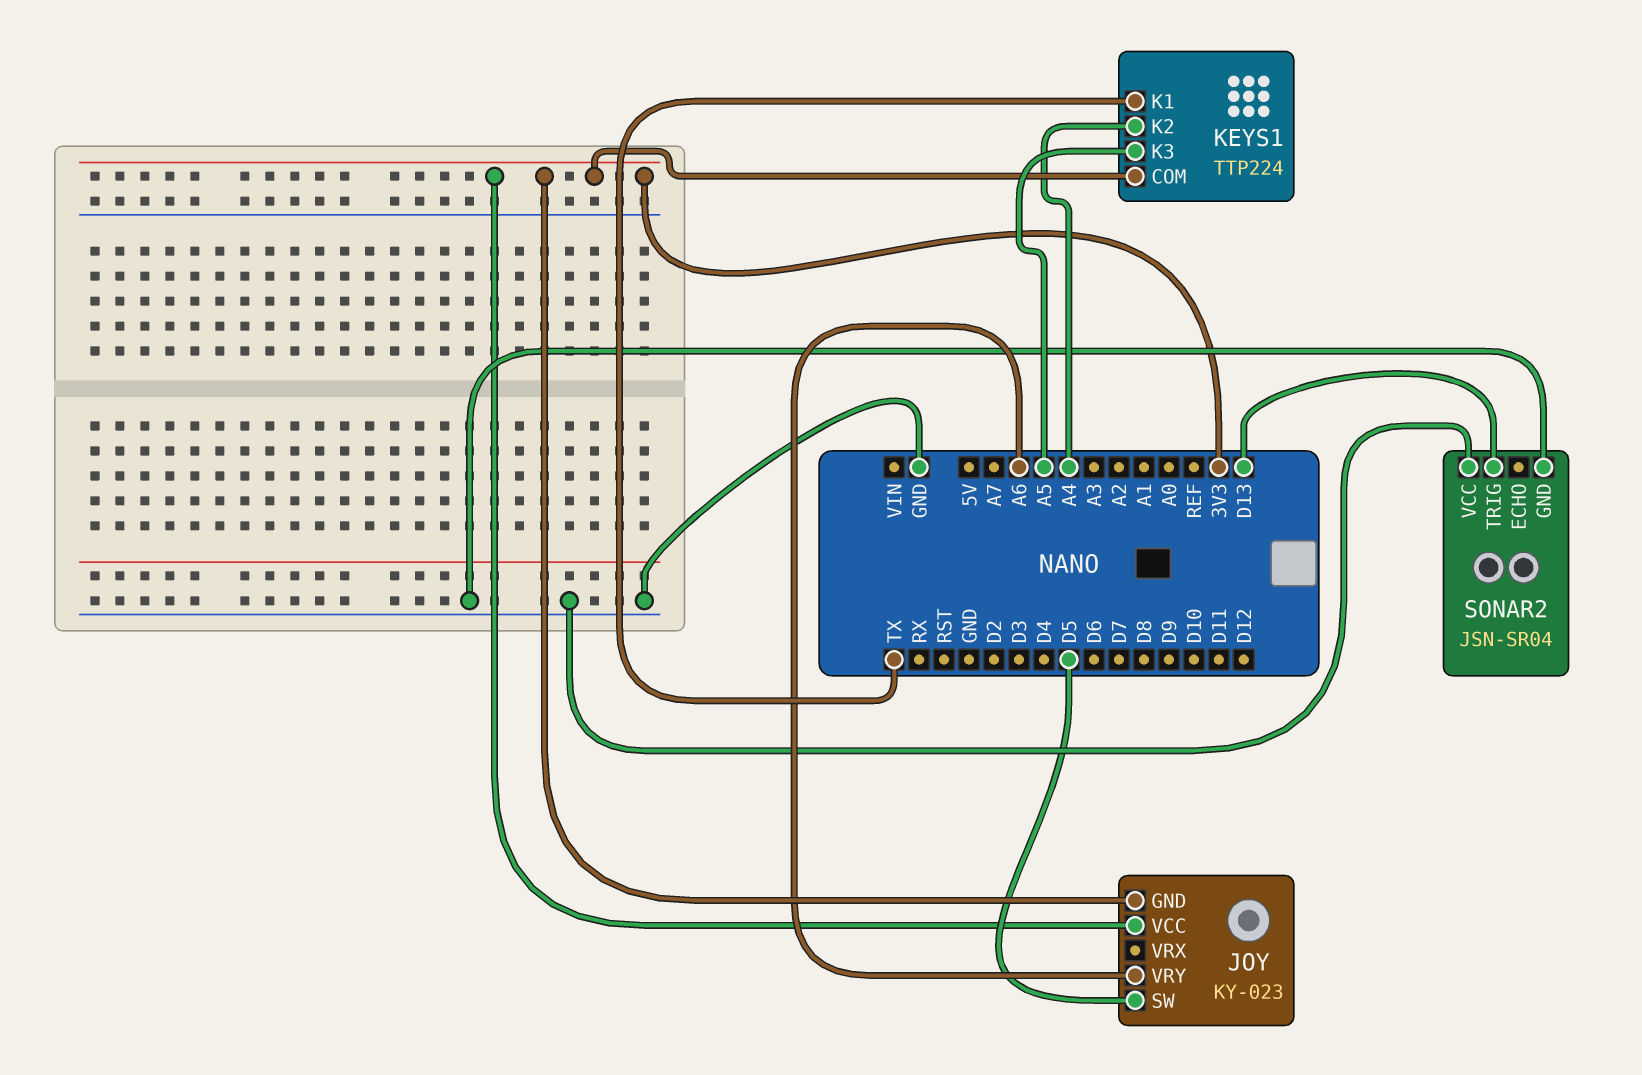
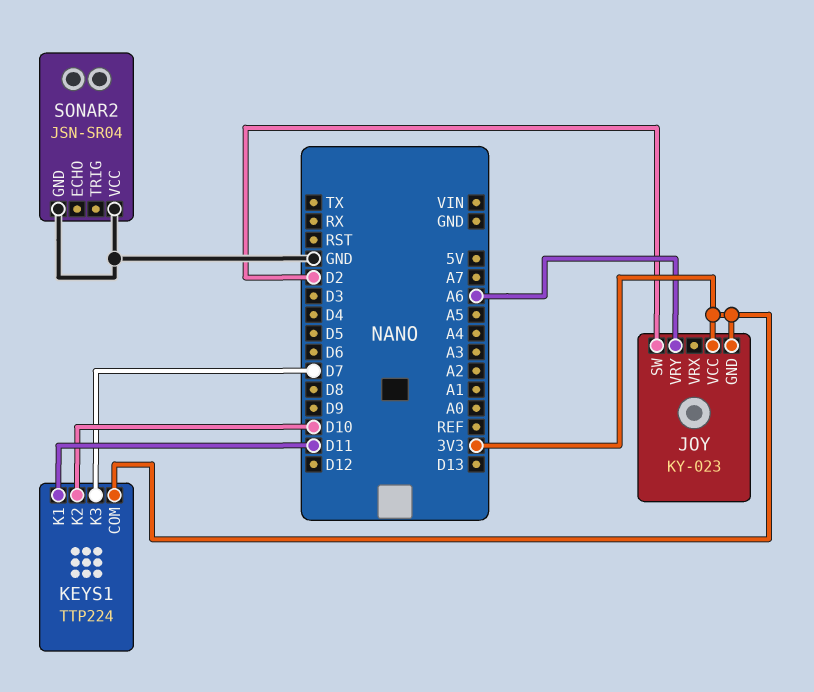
JOY pin SW: D5 -> D2
KEYS1 pin K1: TX -> D11
KEYS1 pin K2: A4 -> D10
KEYS1 pin K3: A5 -> D7
SONAR2 pin TRIG: D13 -> none

